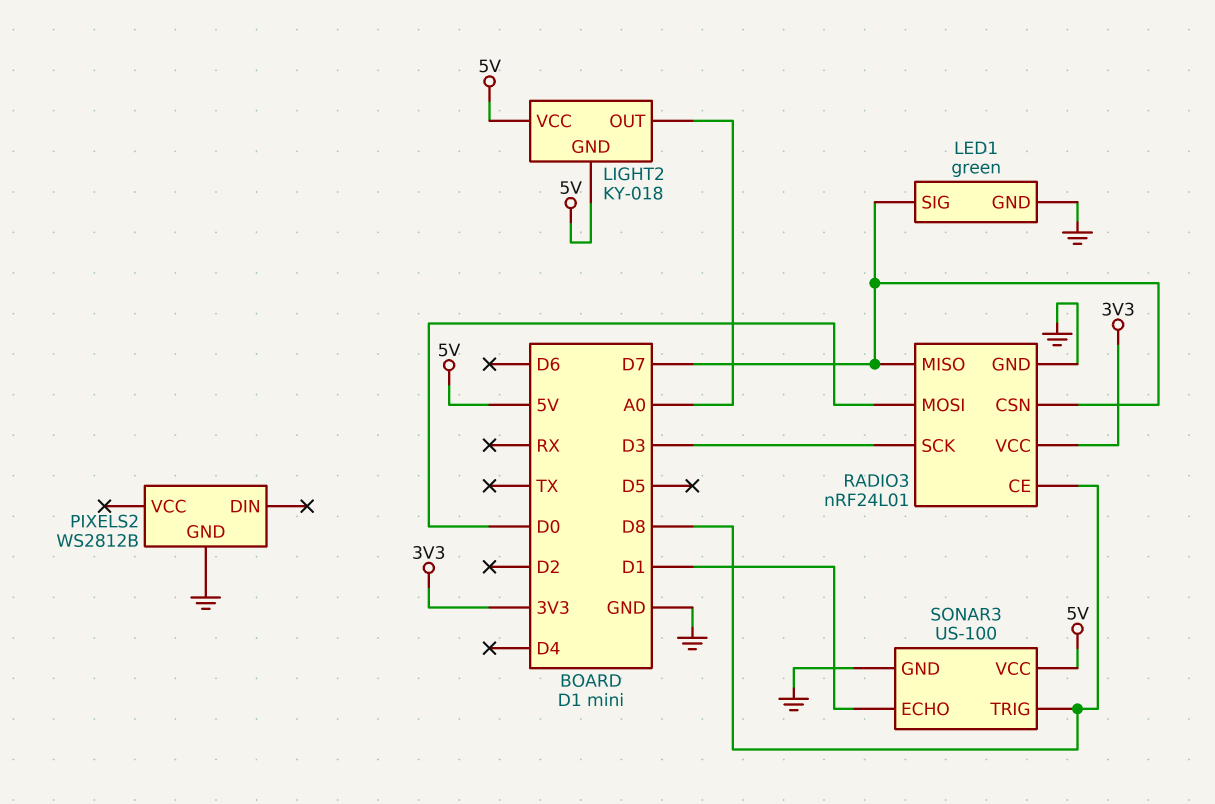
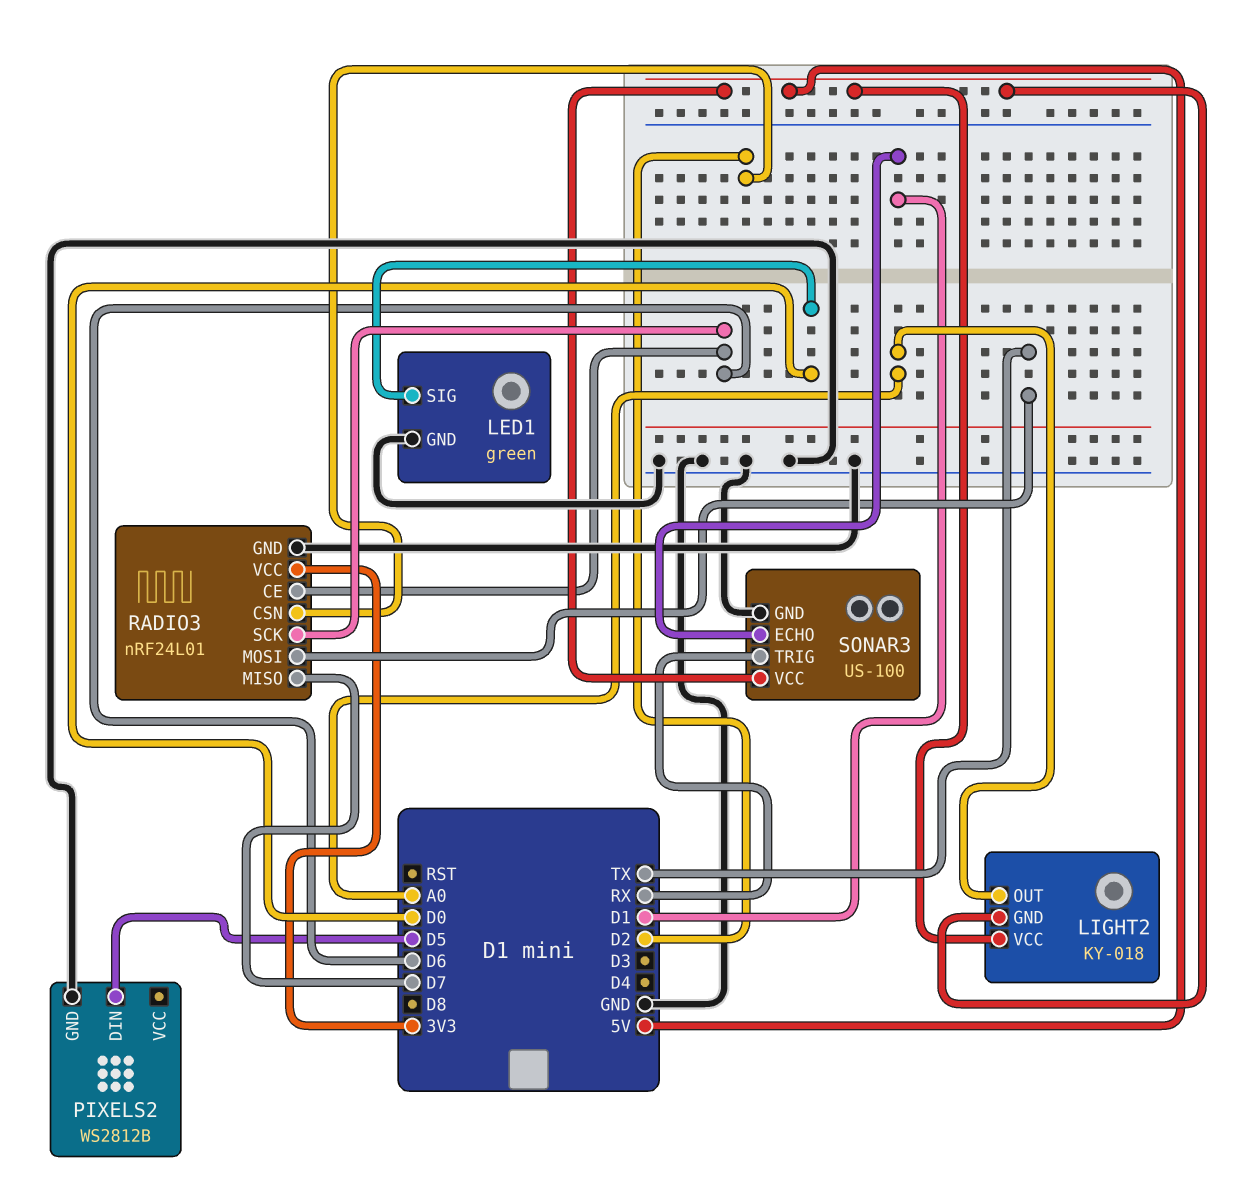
LED1 pin SIG: D7 -> D0
PIXELS2 pin DIN: none -> D5
RADIO3 pin CE: D8 -> D6
RADIO3 pin CSN: D7 -> D2
RADIO3 pin MOSI: D0 -> TX
RADIO3 pin SCK: D3 -> D6
SONAR3 pin TRIG: D8 -> RX

